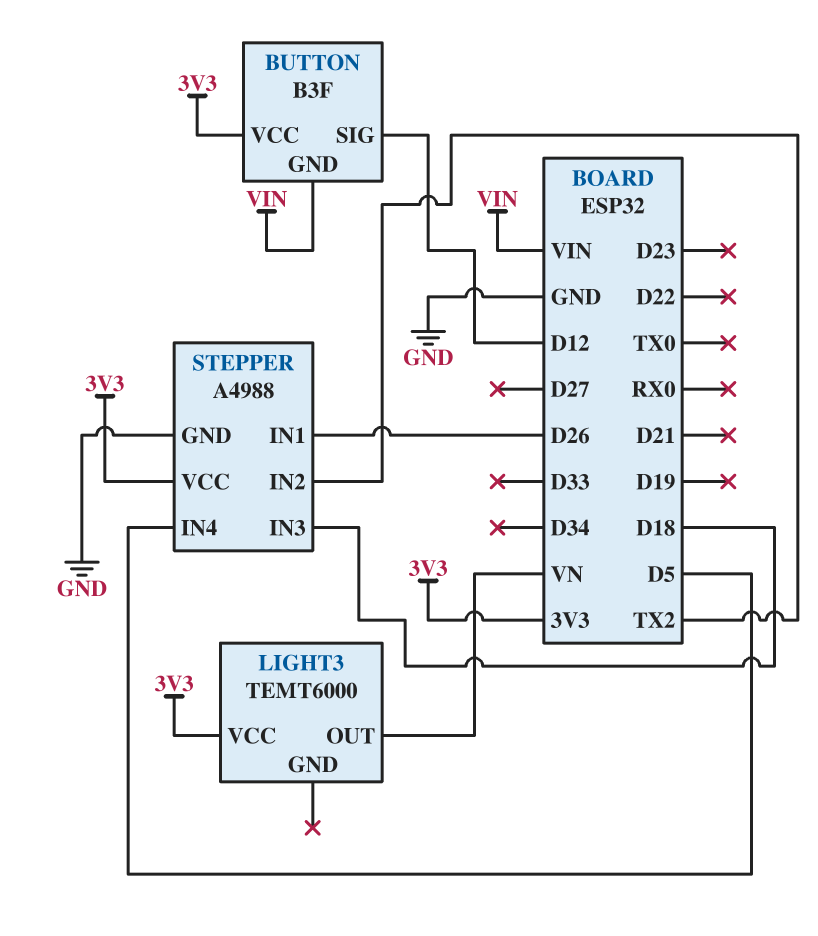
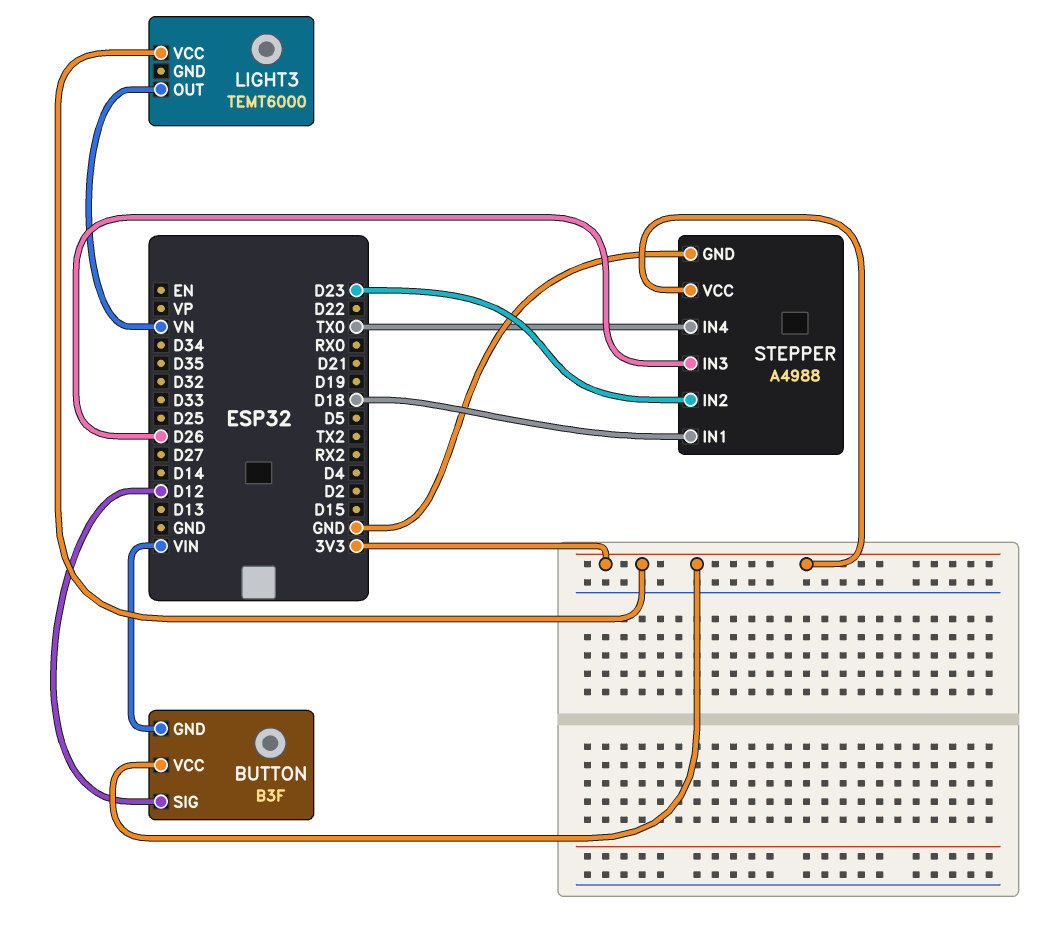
STEPPER pin IN1: D26 -> D18
STEPPER pin IN2: TX2 -> D23
STEPPER pin IN3: D18 -> D26
STEPPER pin IN4: D5 -> TX0

